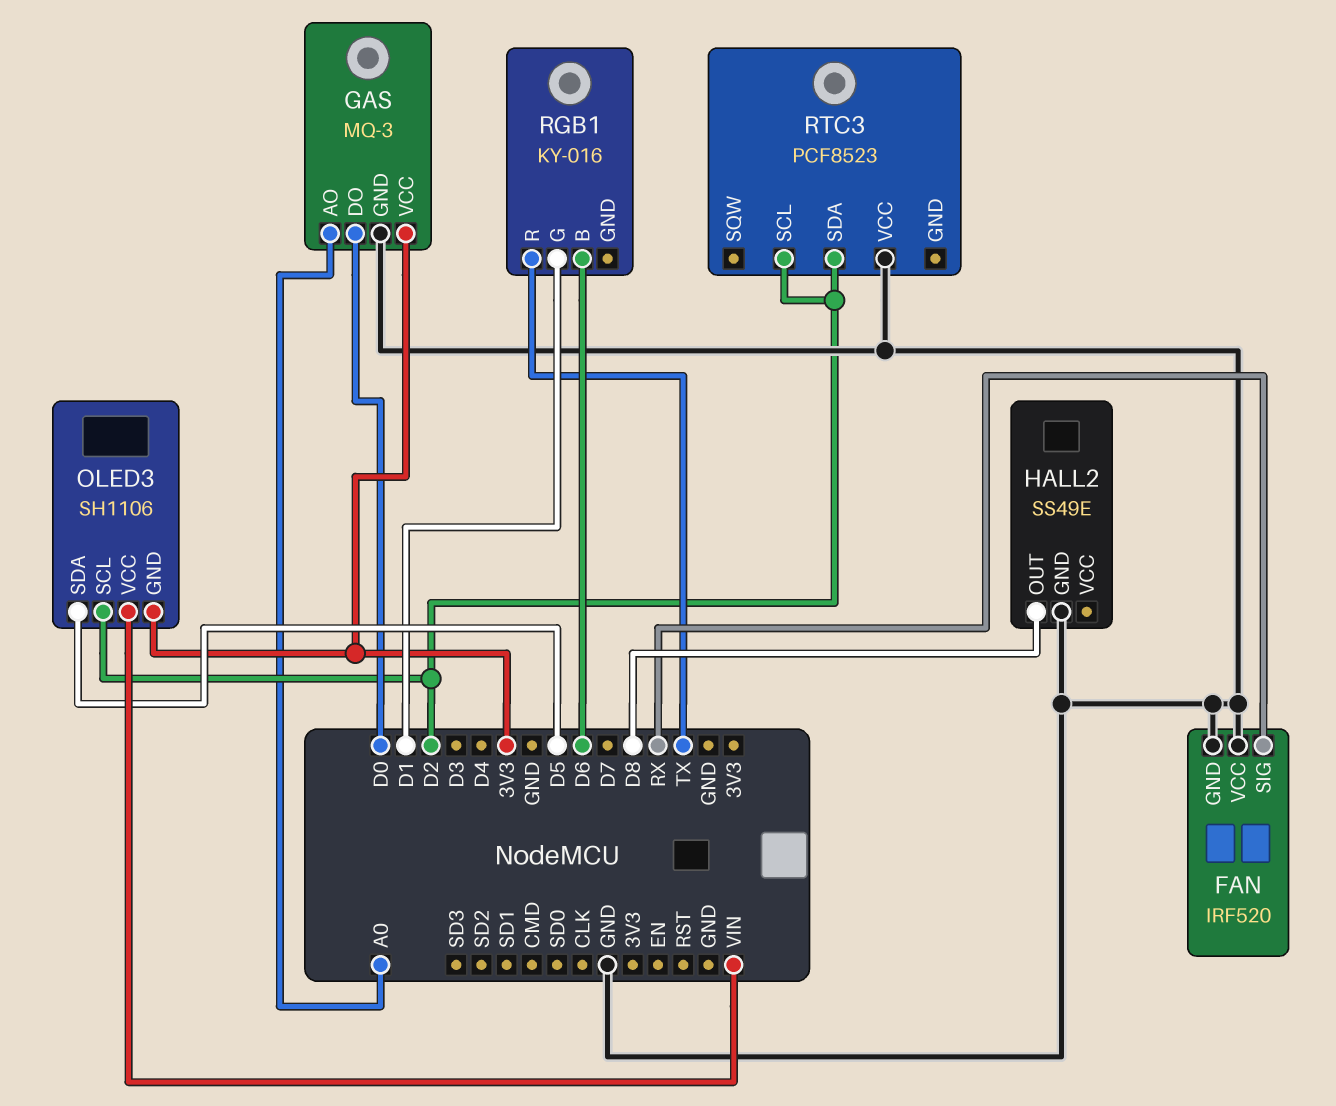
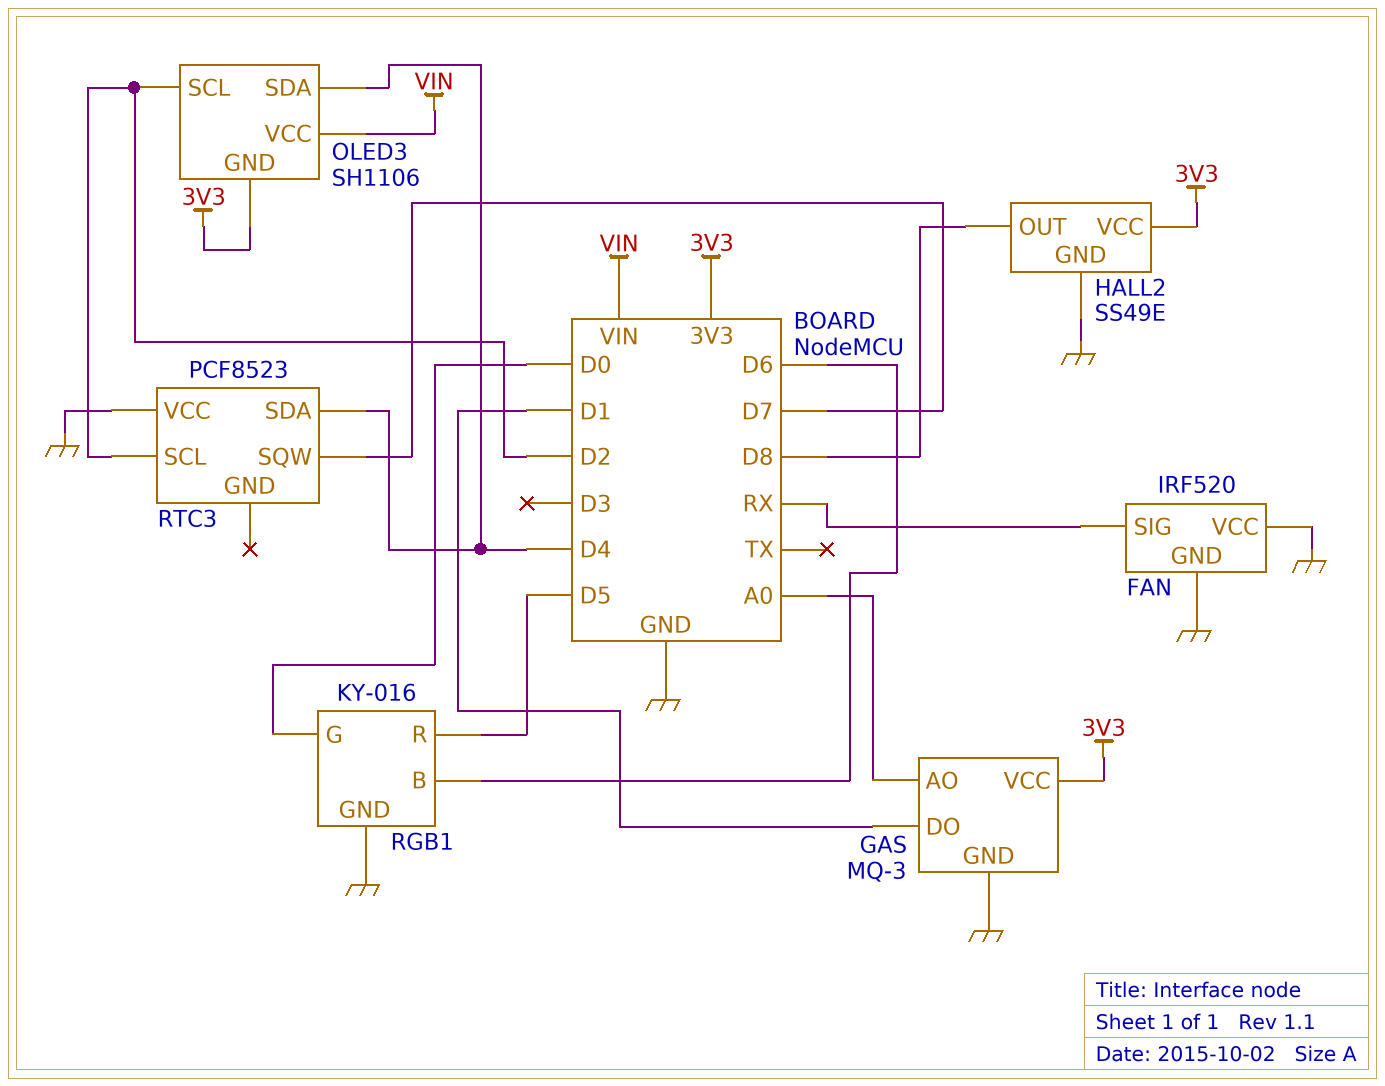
GAS pin DO: D0 -> D1
HALL2 pin VCC: none -> 3V3
OLED3 pin SDA: D5 -> D4
RGB1 pin G: D1 -> D0
RGB1 pin GND: none -> GND
RGB1 pin R: TX -> D5
RTC3 pin SDA: D2 -> D4
RTC3 pin SQW: none -> D7

